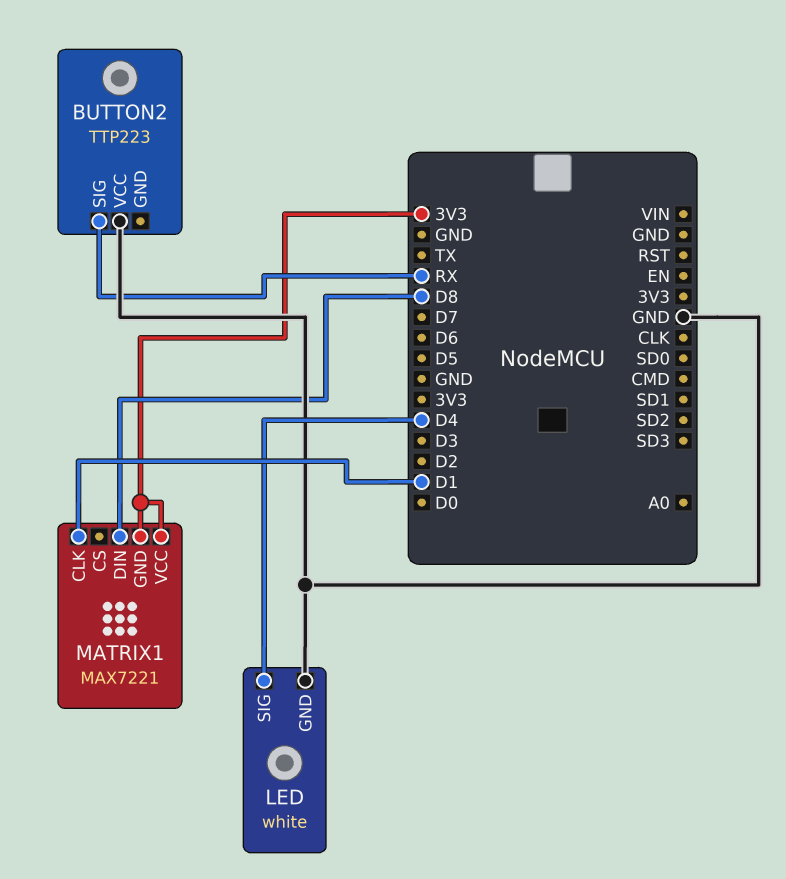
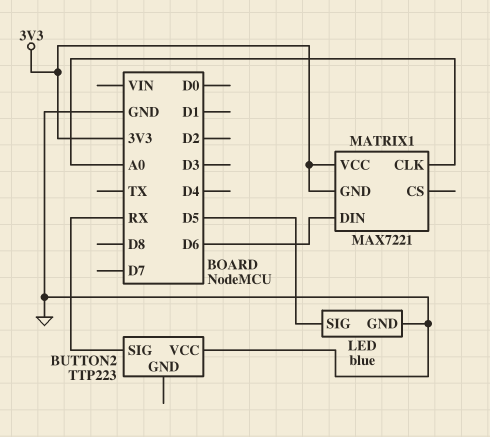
LED: white -> blue
LED pin SIG: D4 -> D5
MATRIX1 pin CLK: D1 -> A0
MATRIX1 pin DIN: D8 -> D6

